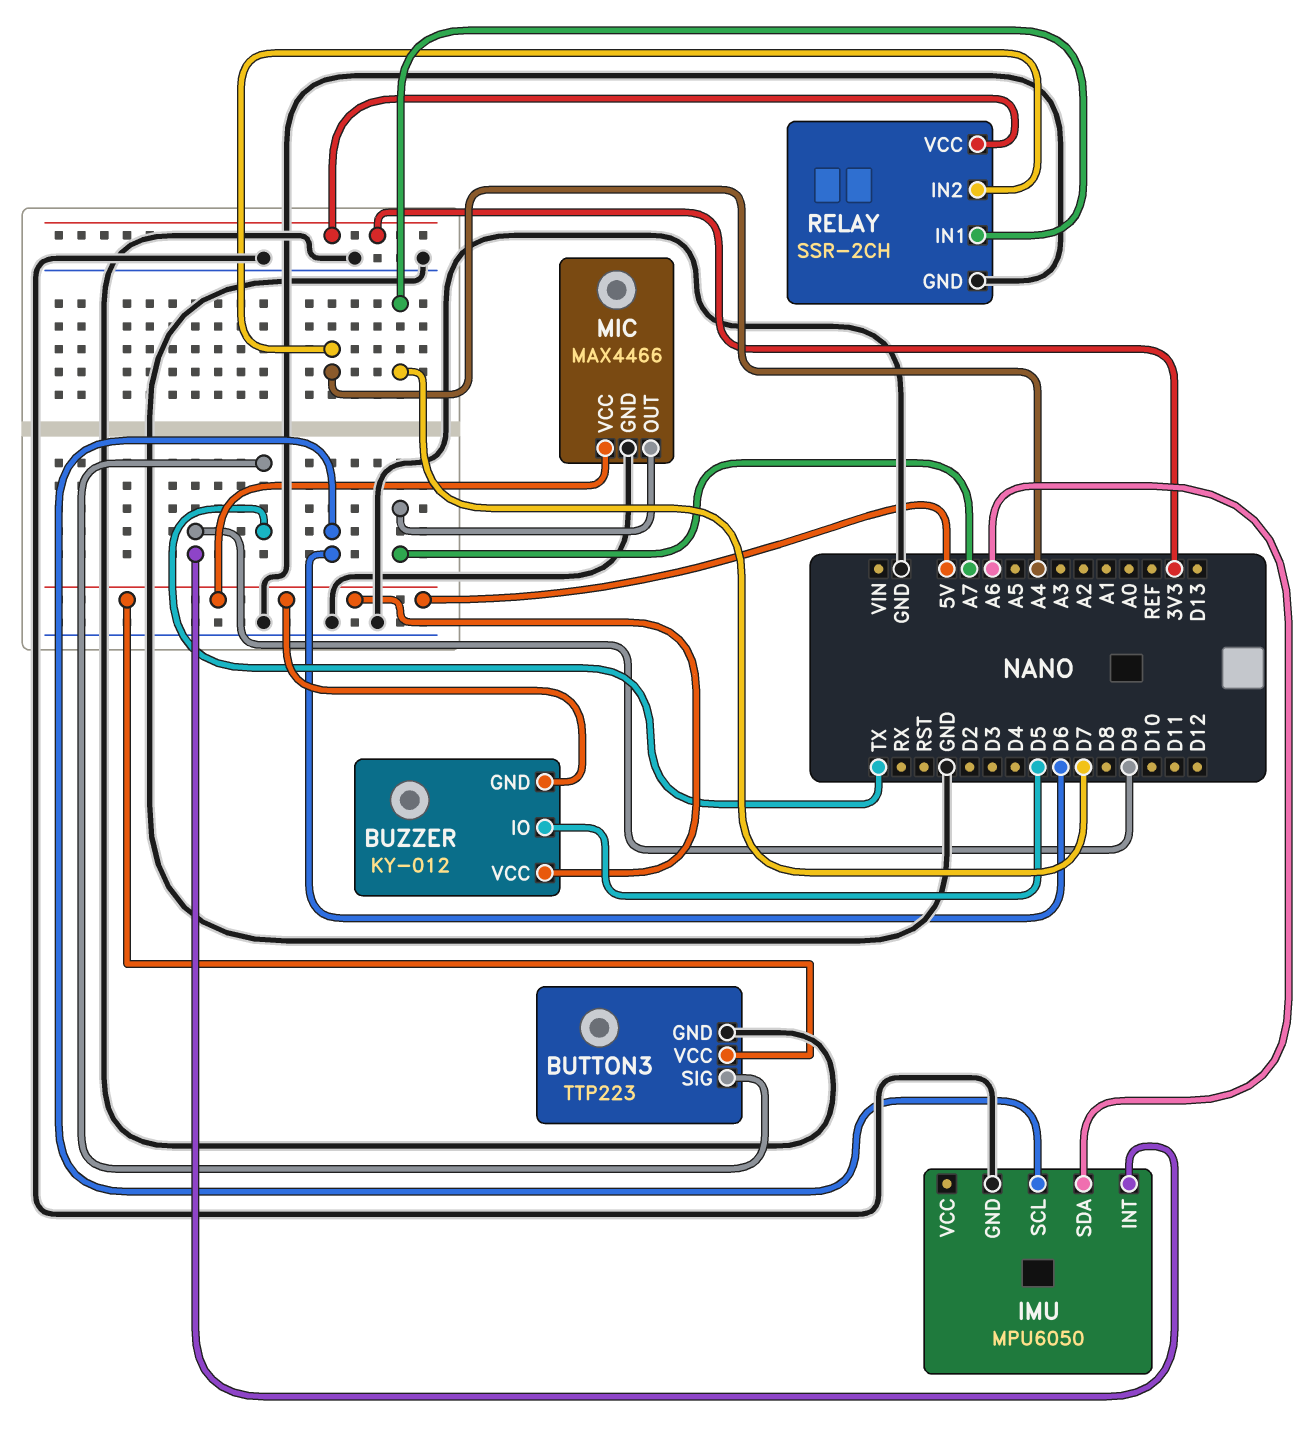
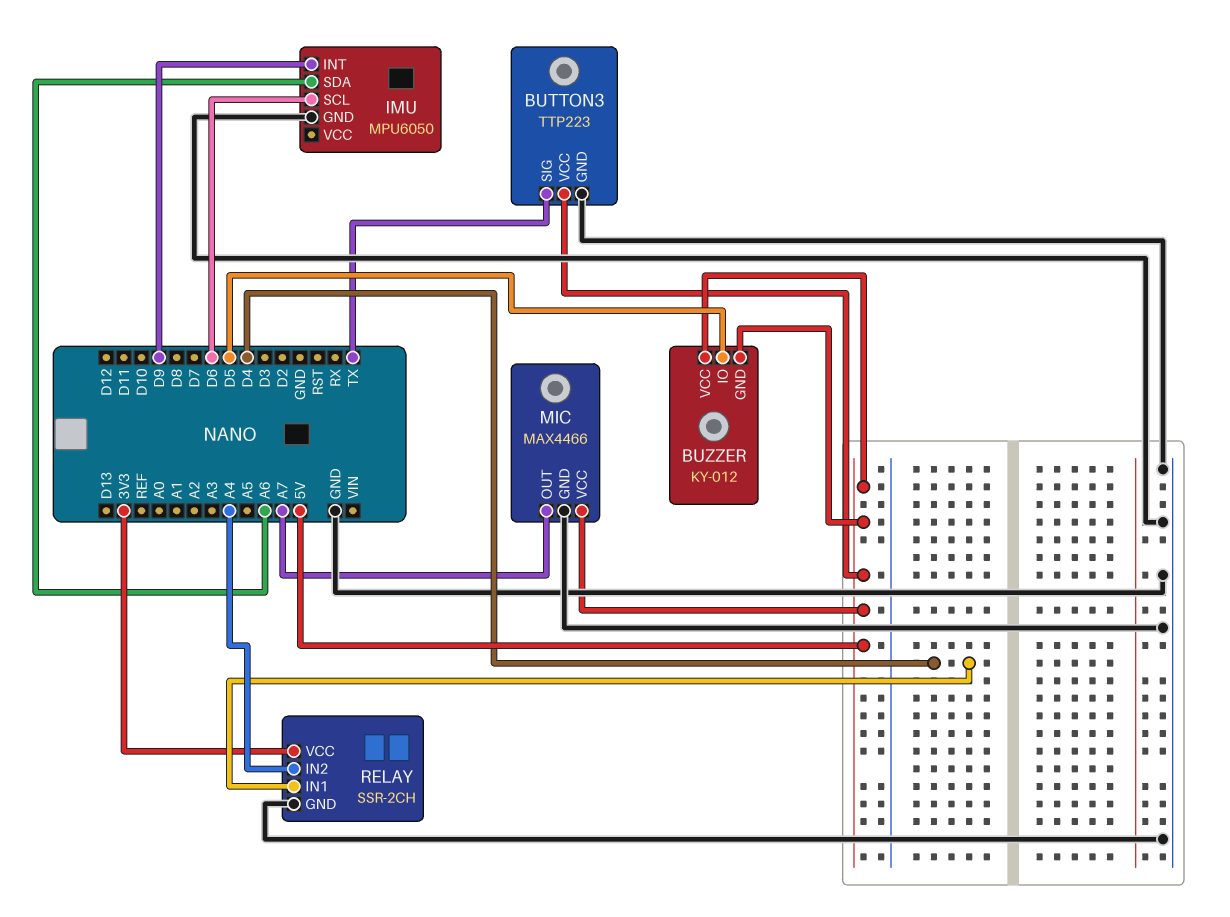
RELAY pin IN1: D7 -> D4

